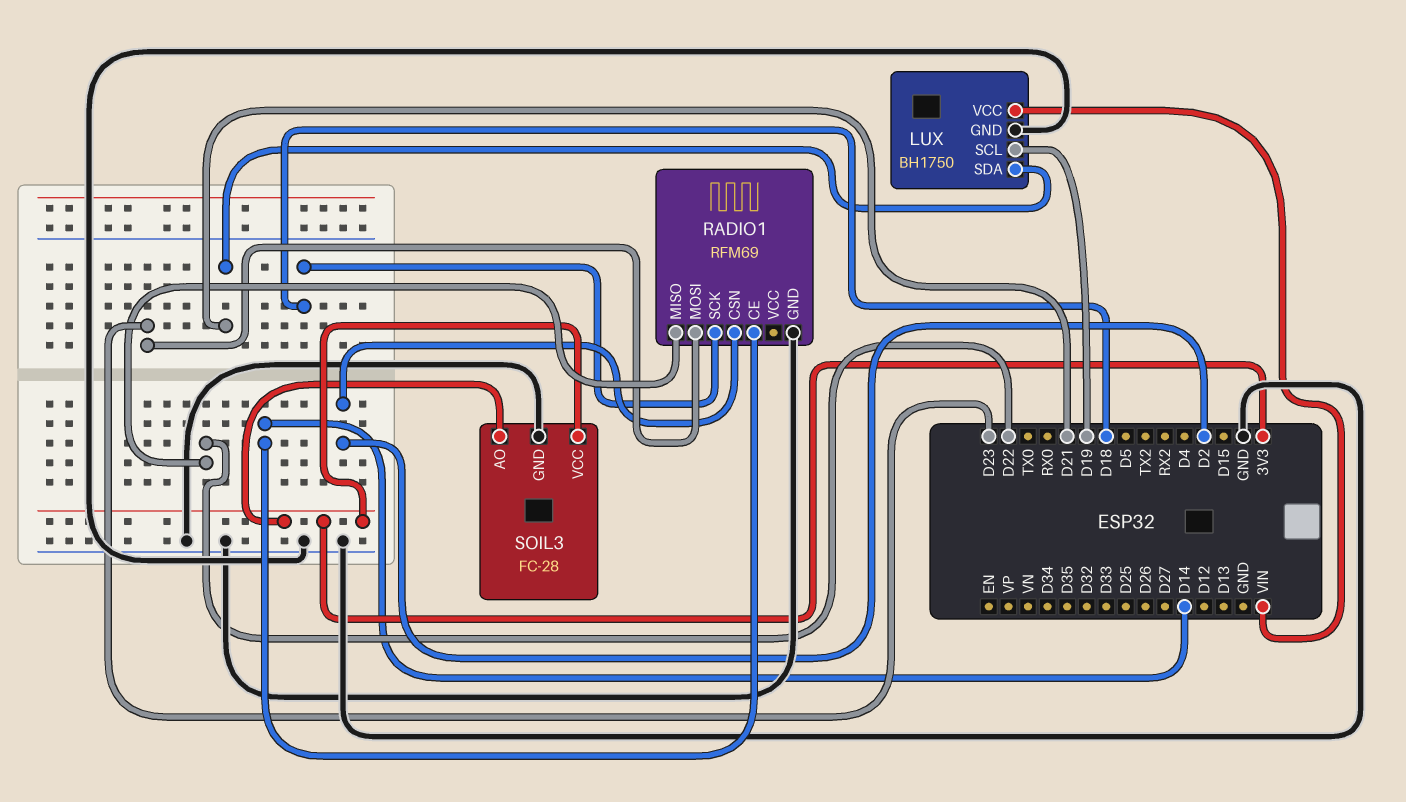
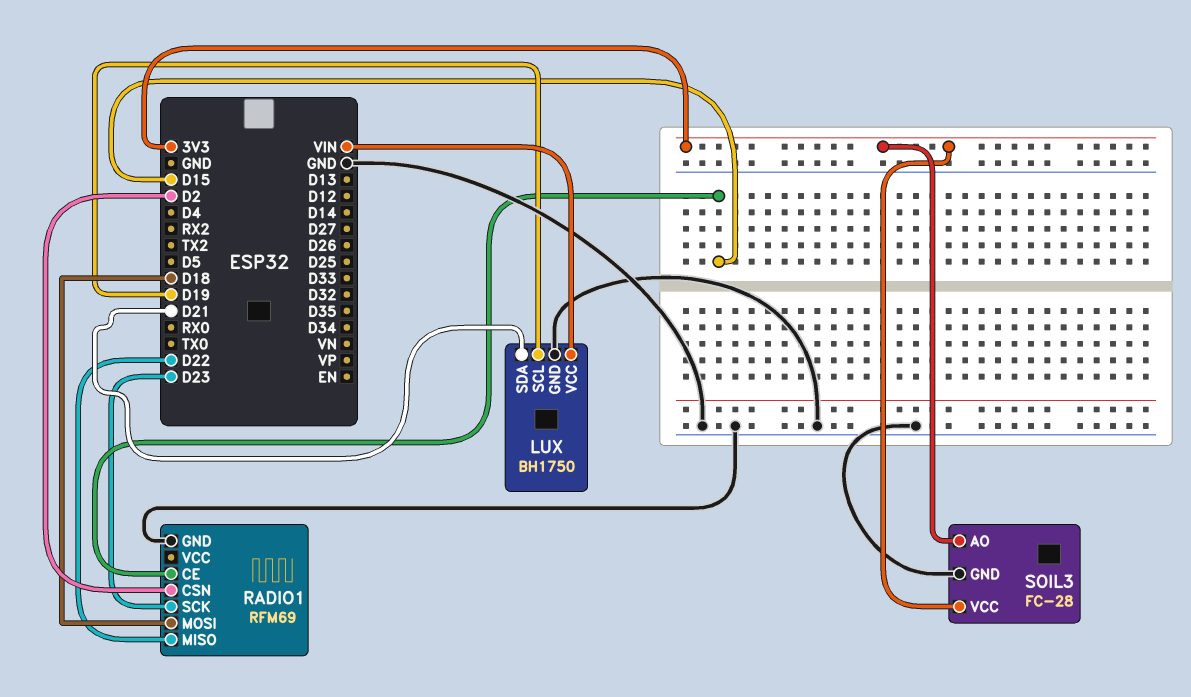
RADIO1 pin CE: D14 -> D15
RADIO1 pin MOSI: D23 -> D18
RADIO1 pin SCK: D18 -> D23

